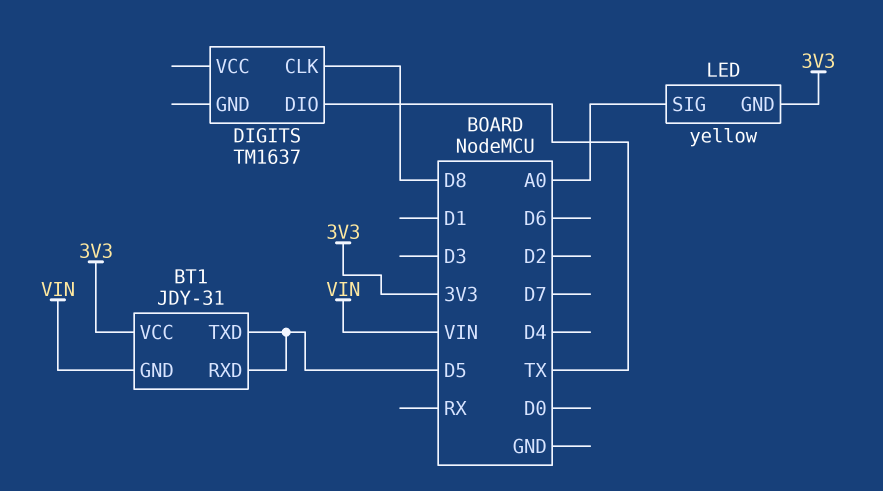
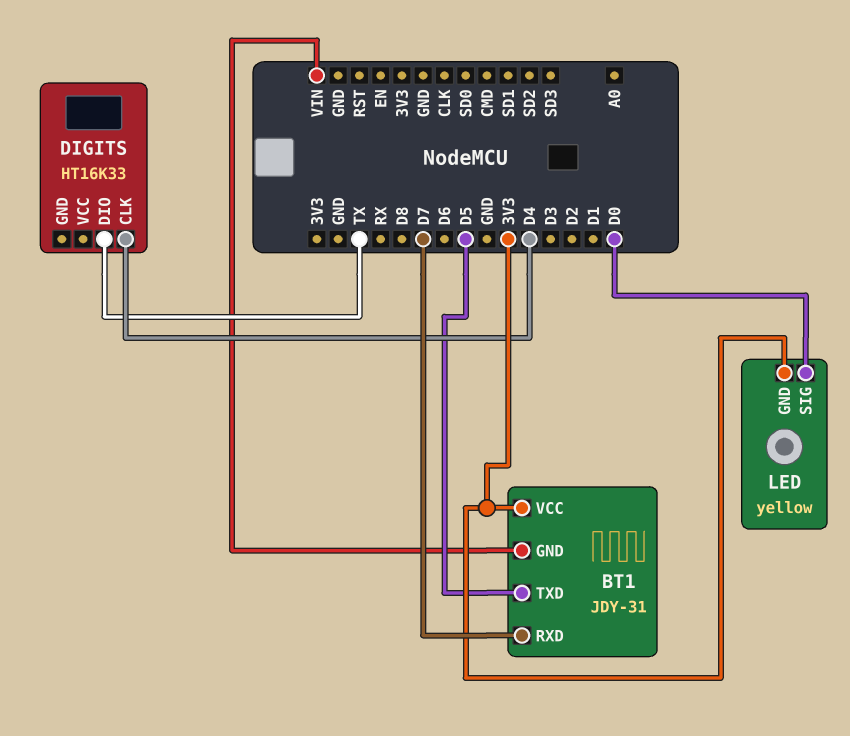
BT1 pin RXD: D5 -> D7
DIGITS: TM1637 -> HT16K33
DIGITS pin CLK: D8 -> D4
LED pin SIG: A0 -> D0

